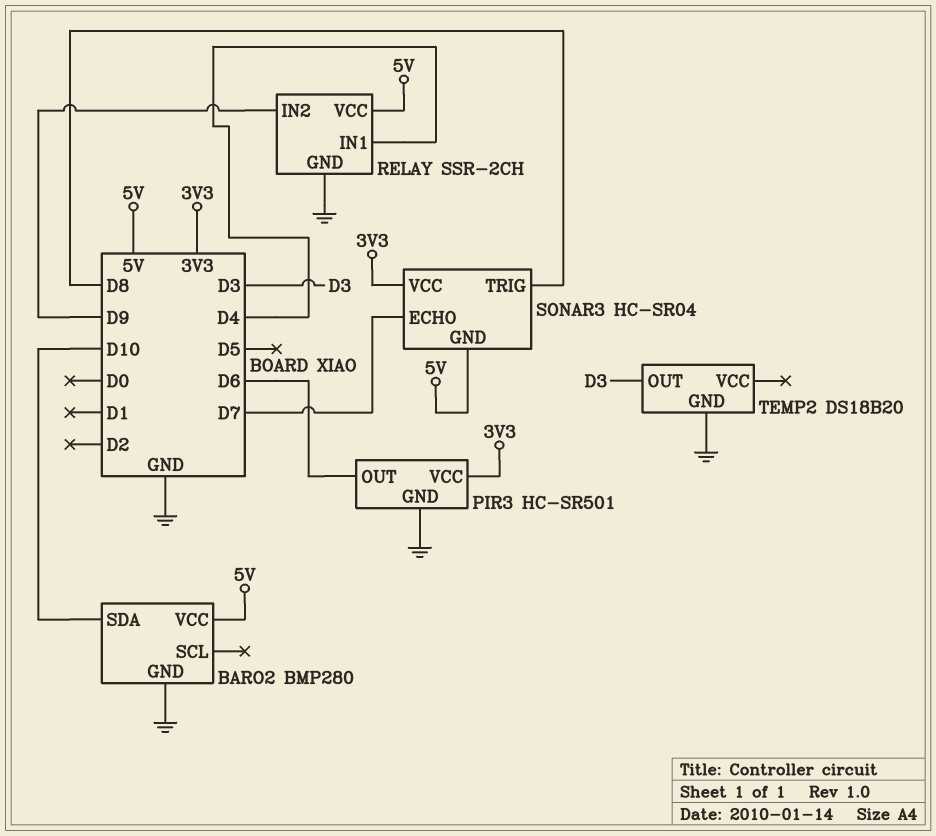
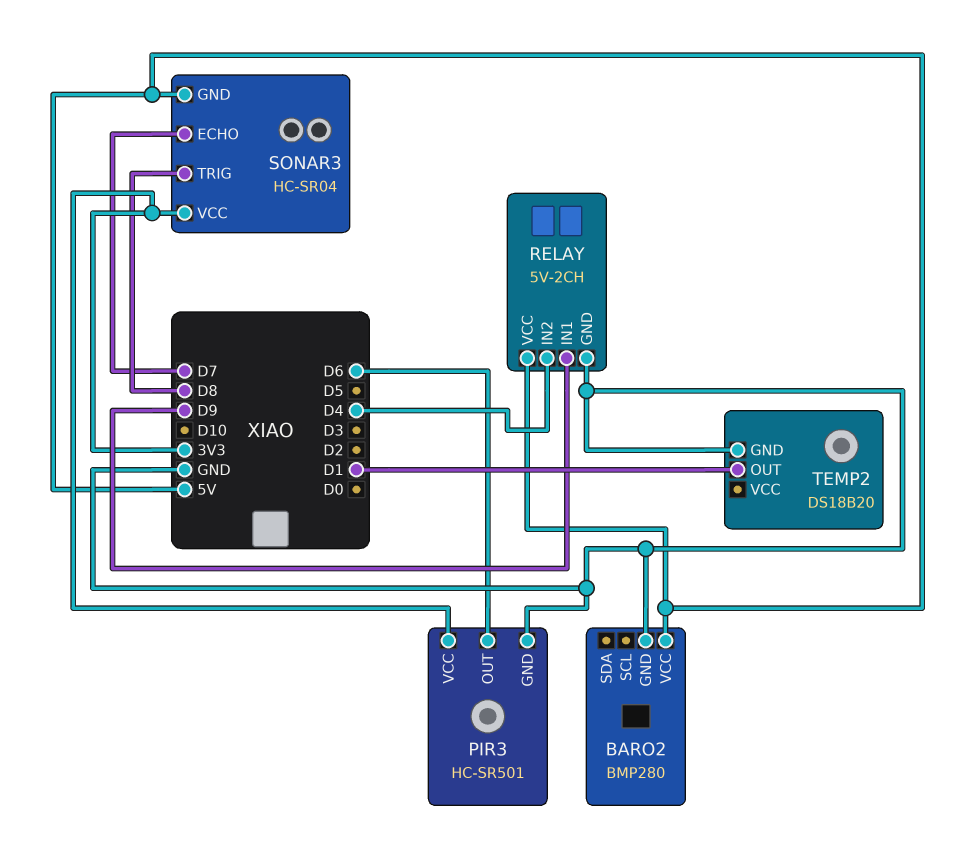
BARO2 pin SDA: D10 -> none
RELAY: SSR-2CH -> 5V-2CH
RELAY pin IN1: D4 -> D9
RELAY pin IN2: D9 -> D4
TEMP2 pin OUT: D3 -> D1

